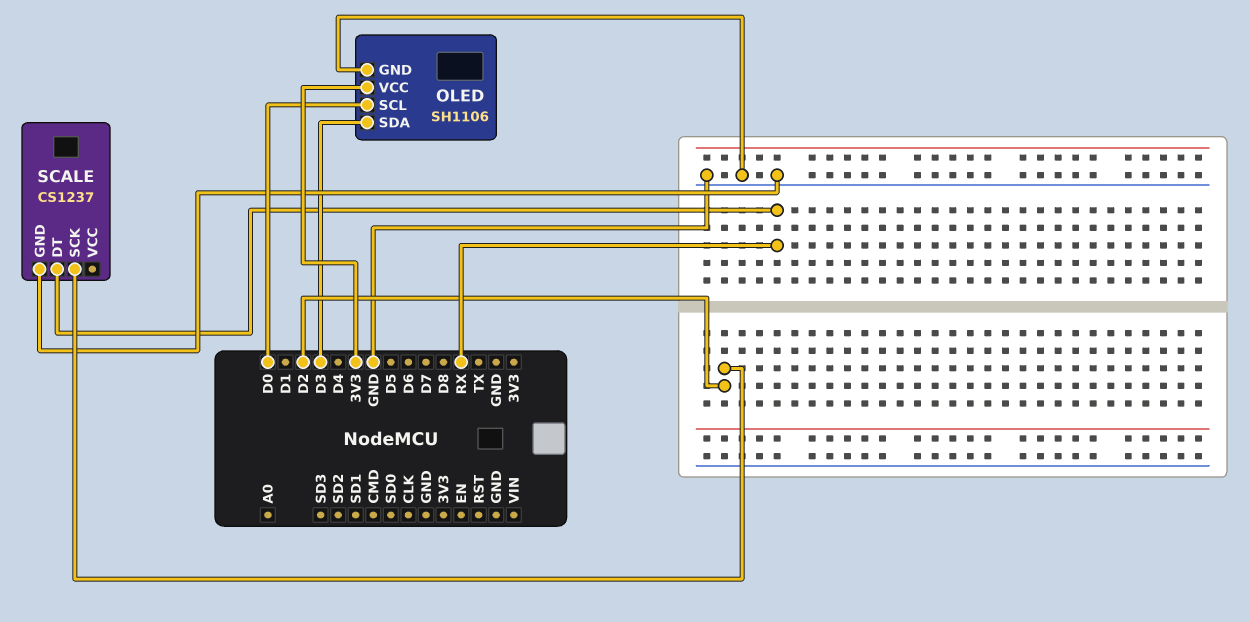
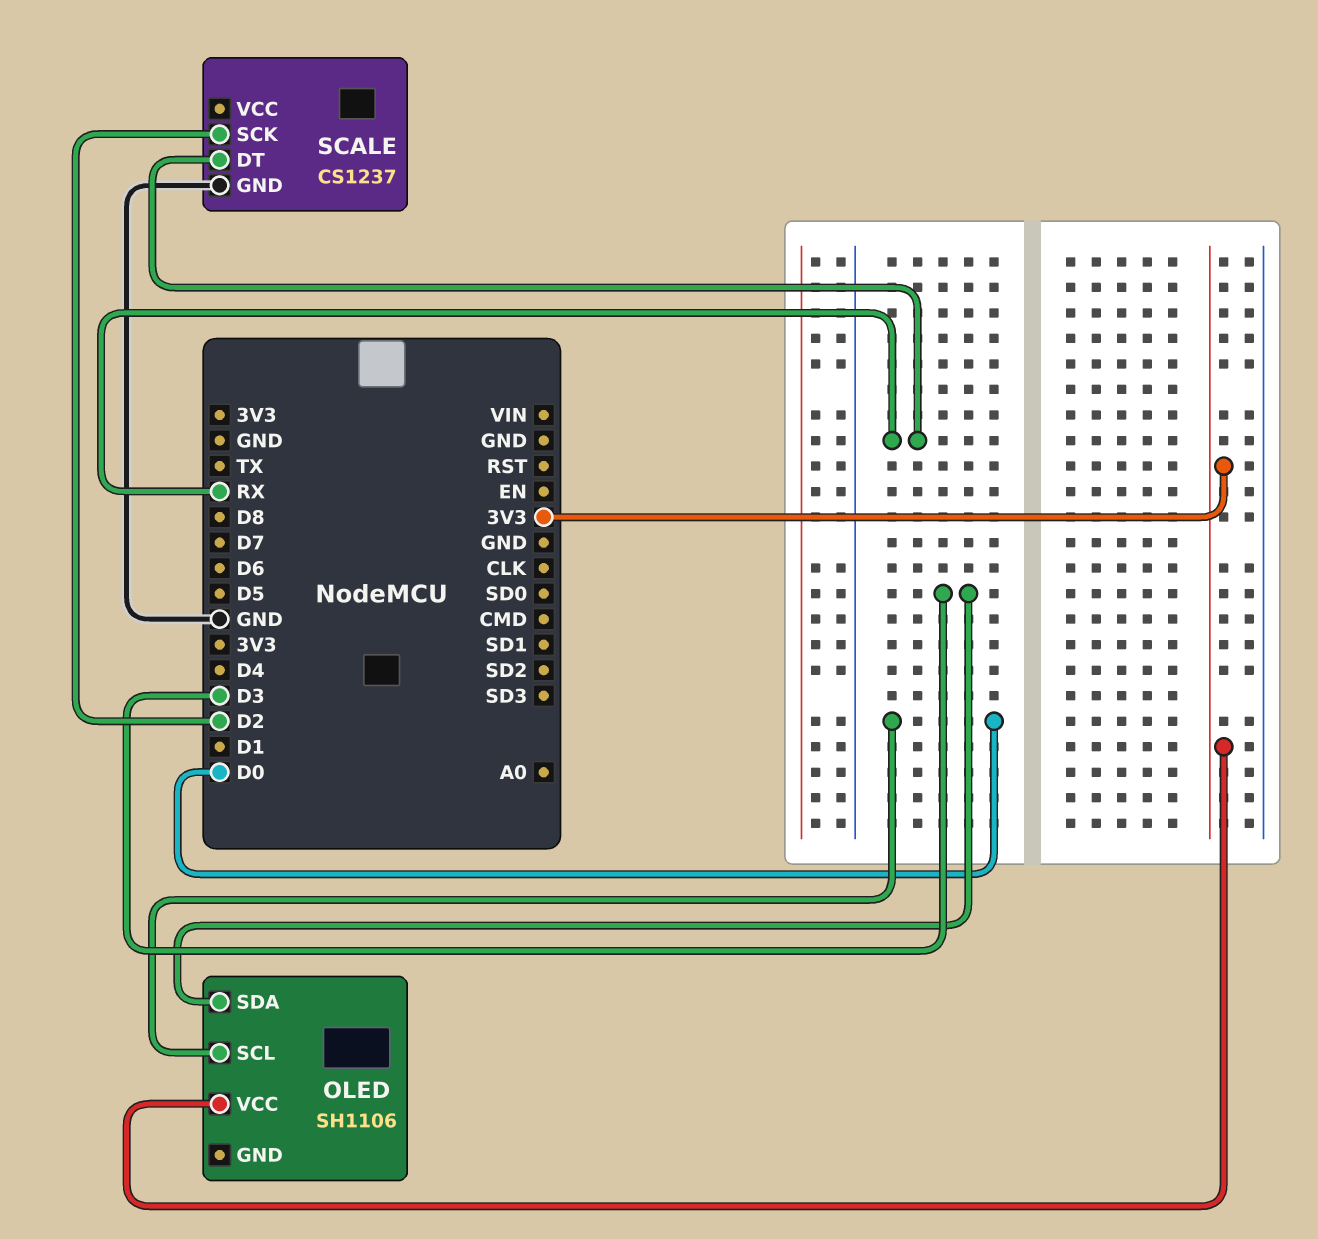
OLED pin GND: GND -> none

